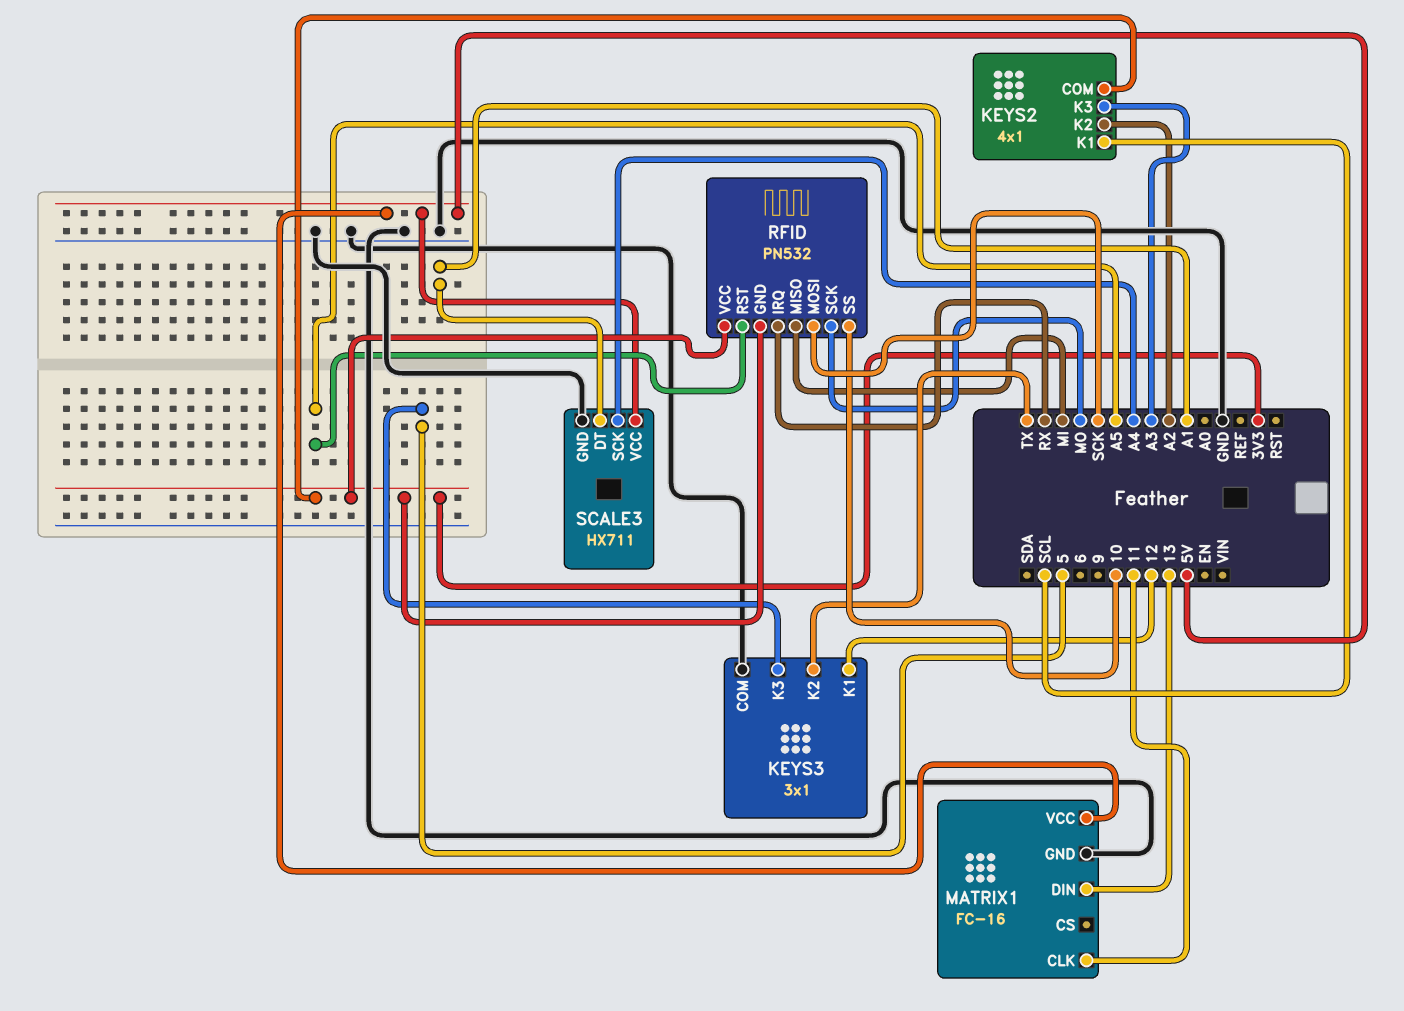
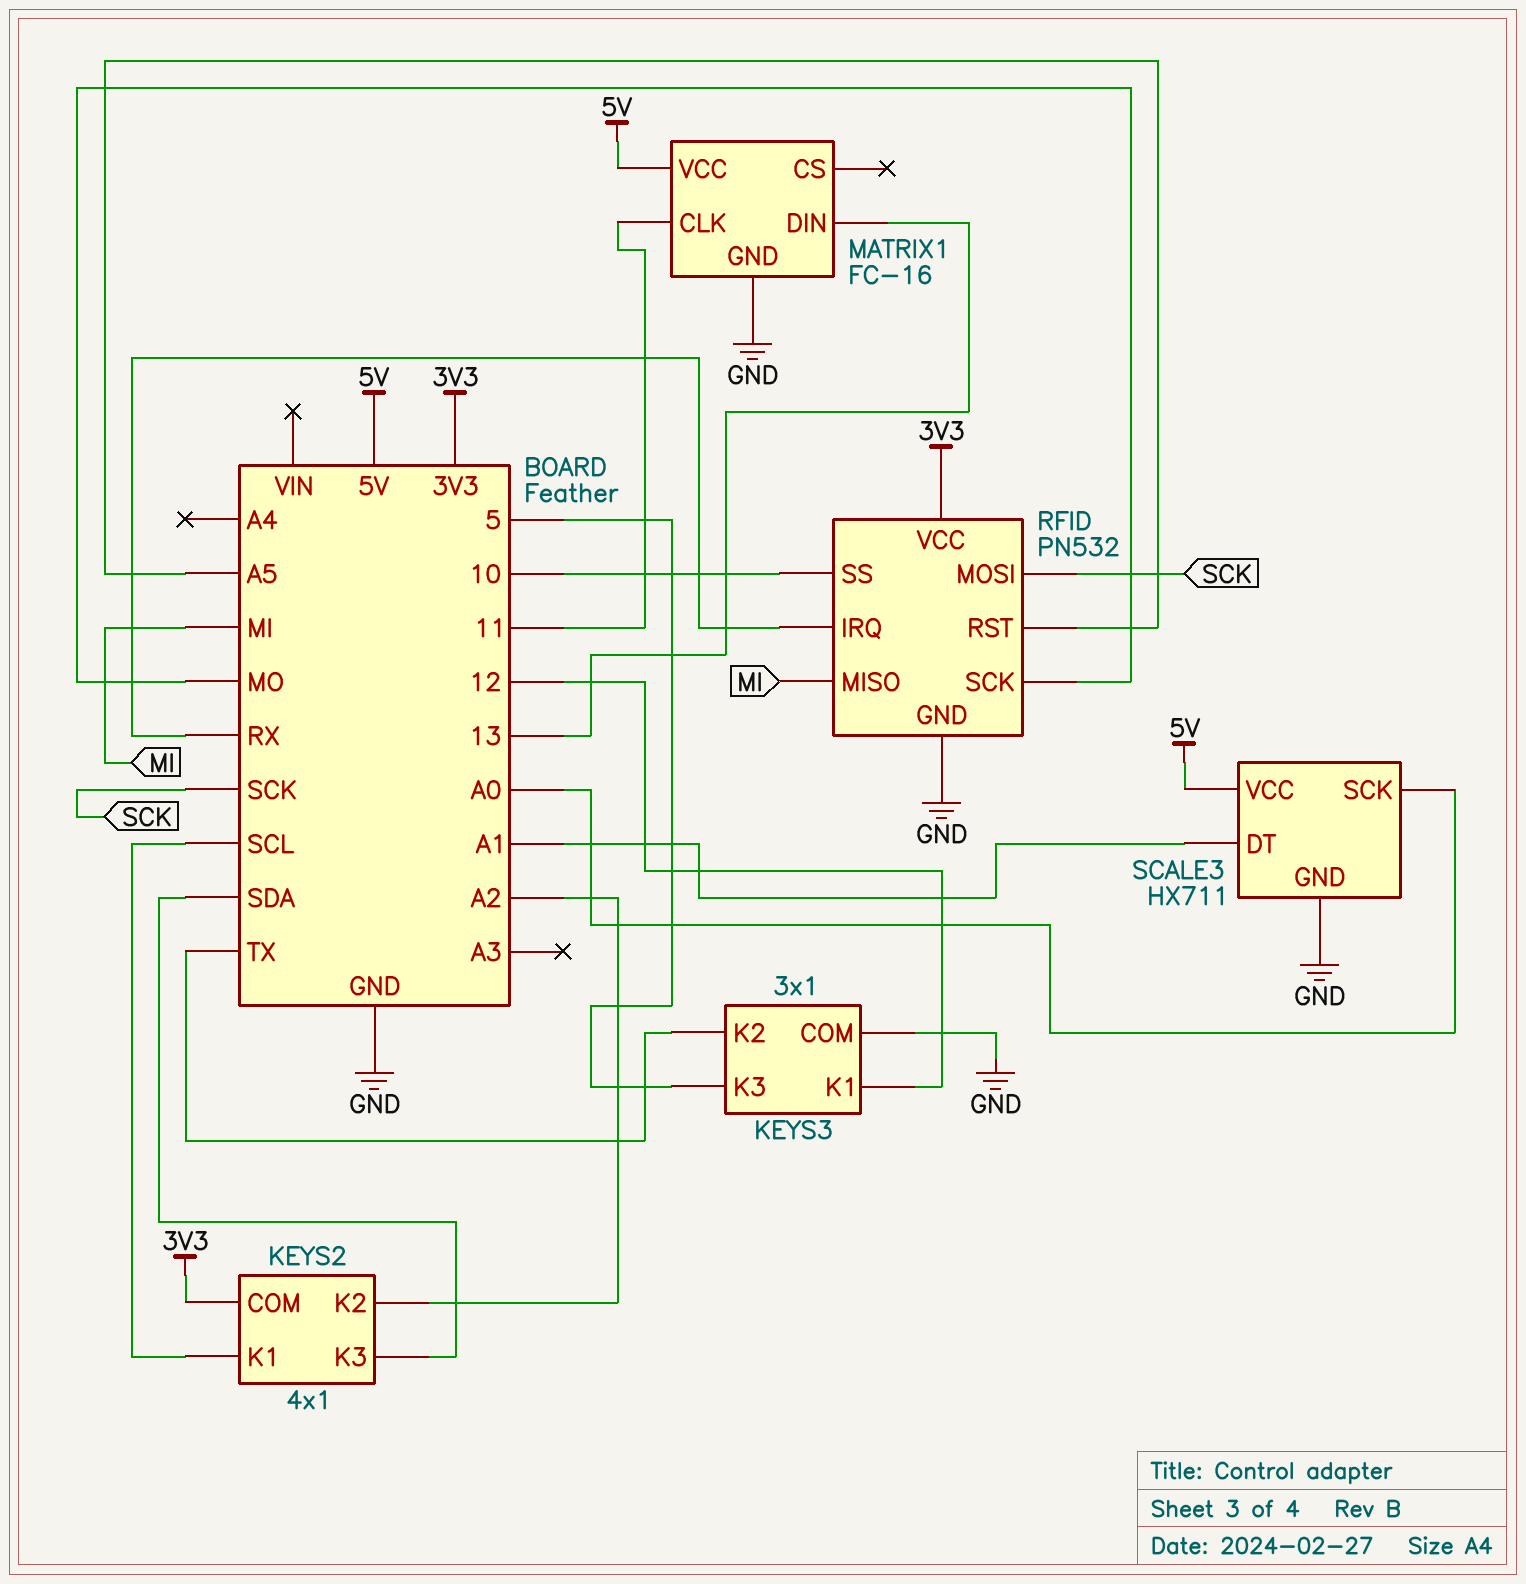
KEYS2 pin K3: A3 -> SDA
RFID pin GND: 3V3 -> GND
SCALE3 pin SCK: A4 -> A0

